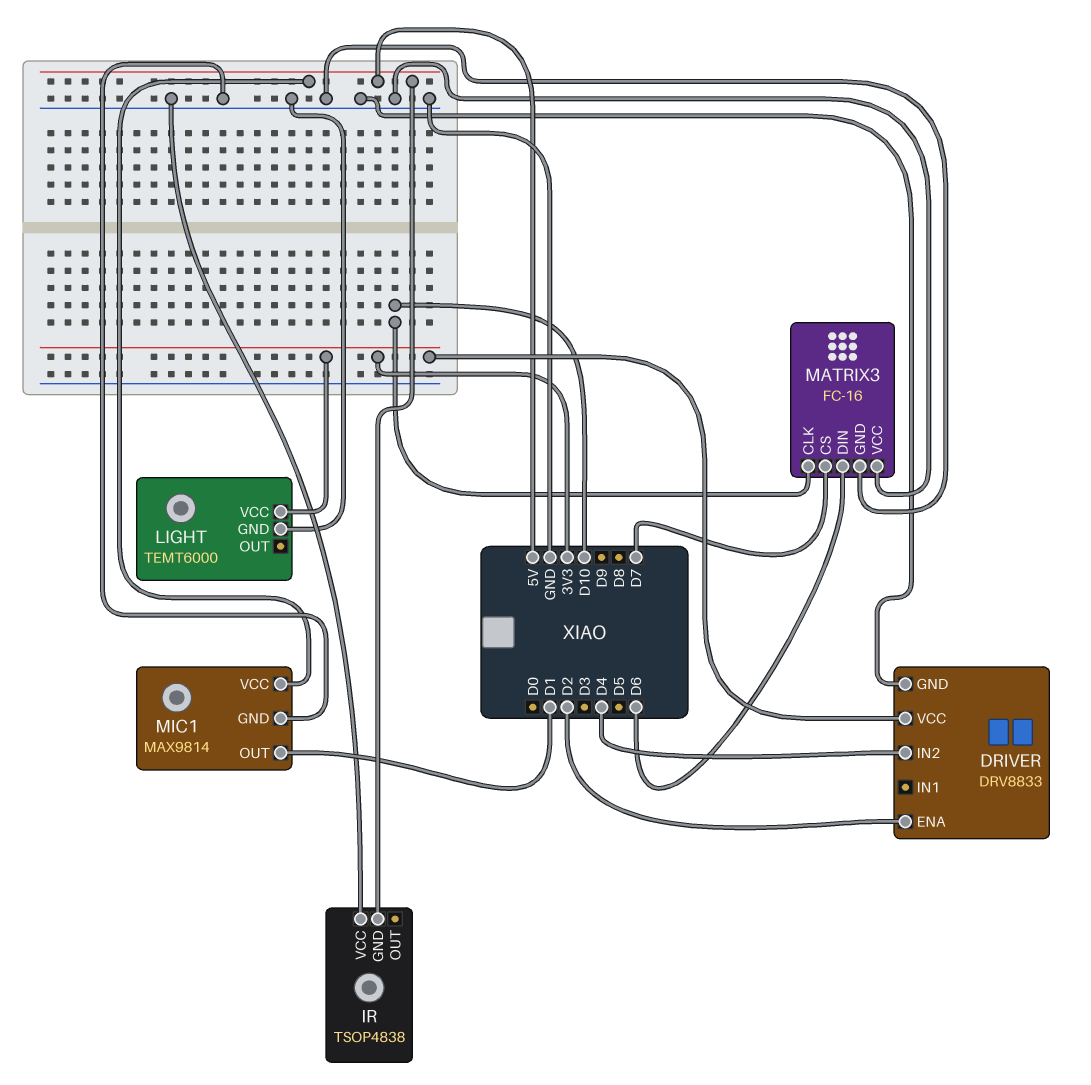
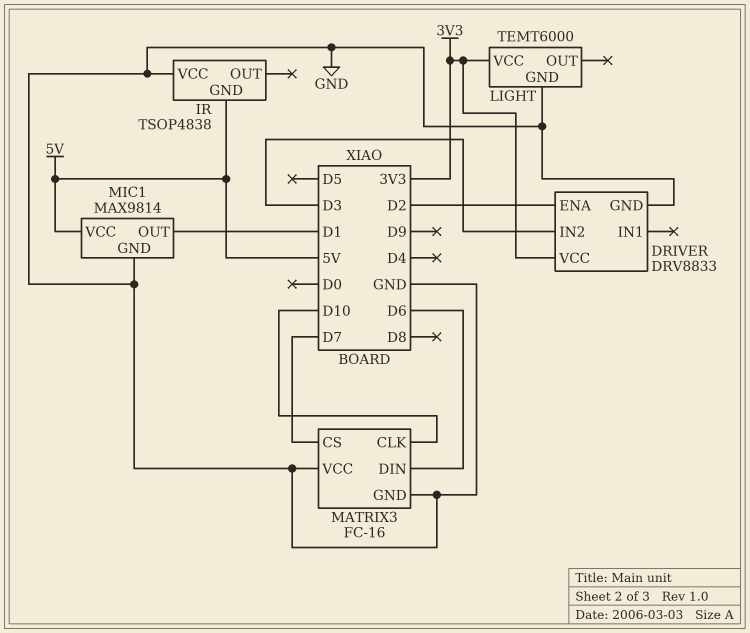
DRIVER pin IN2: D4 -> D3

